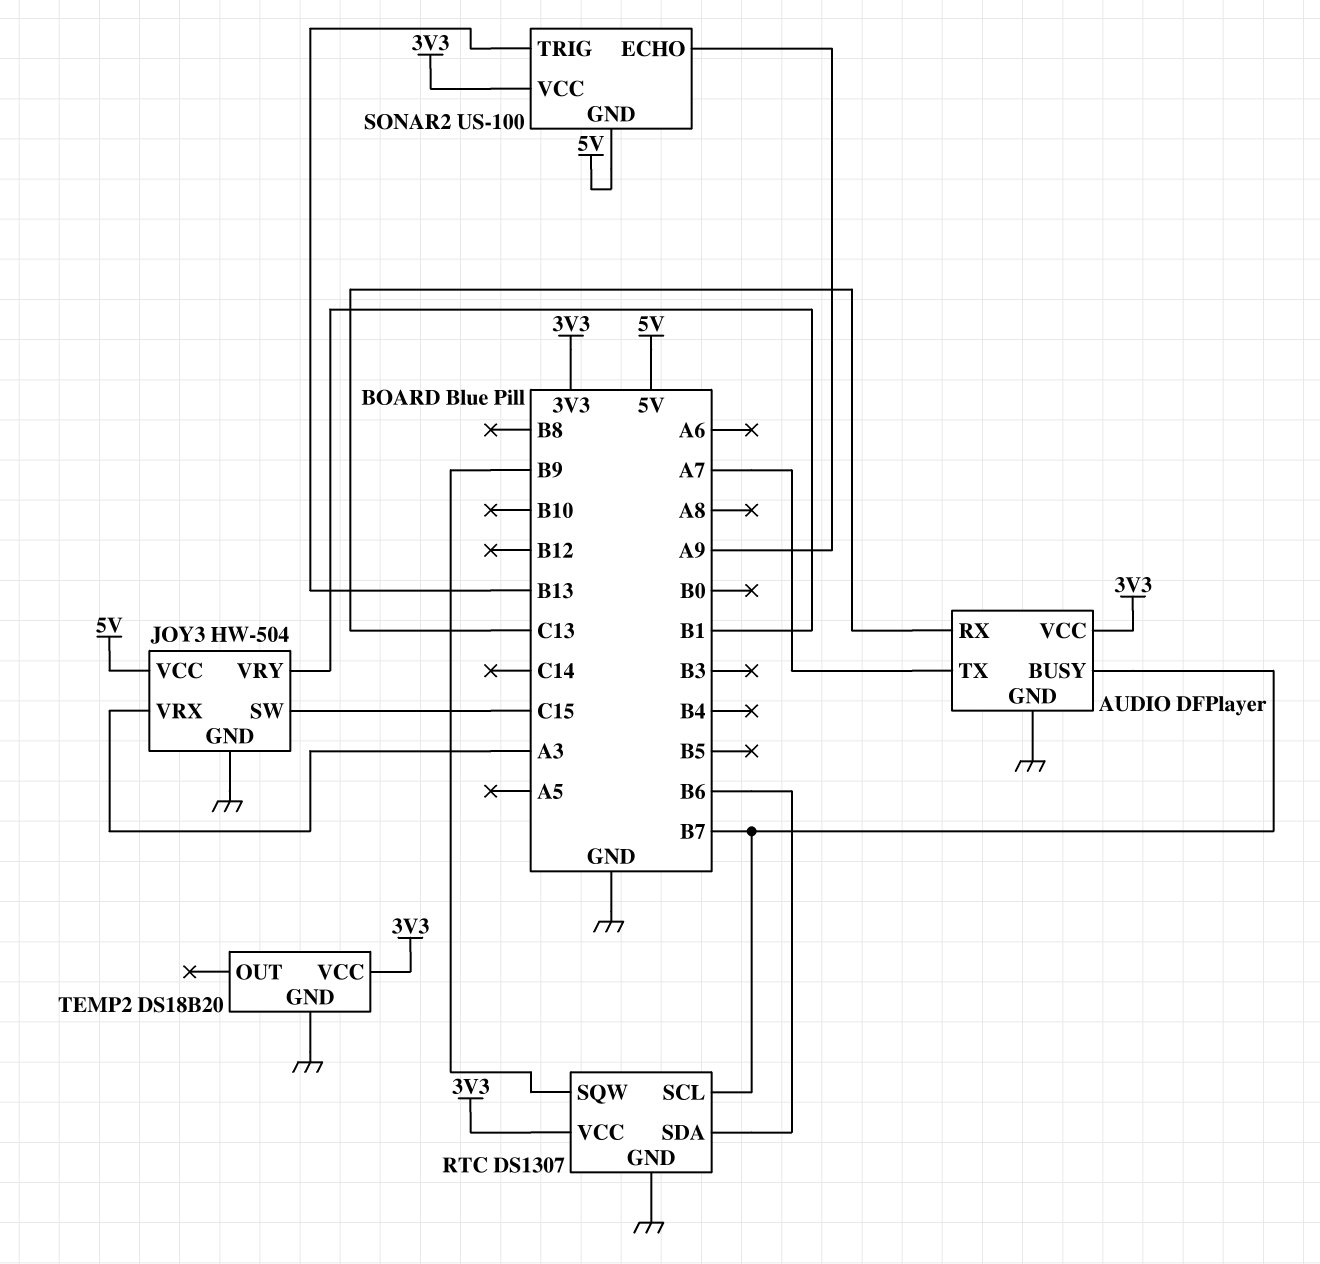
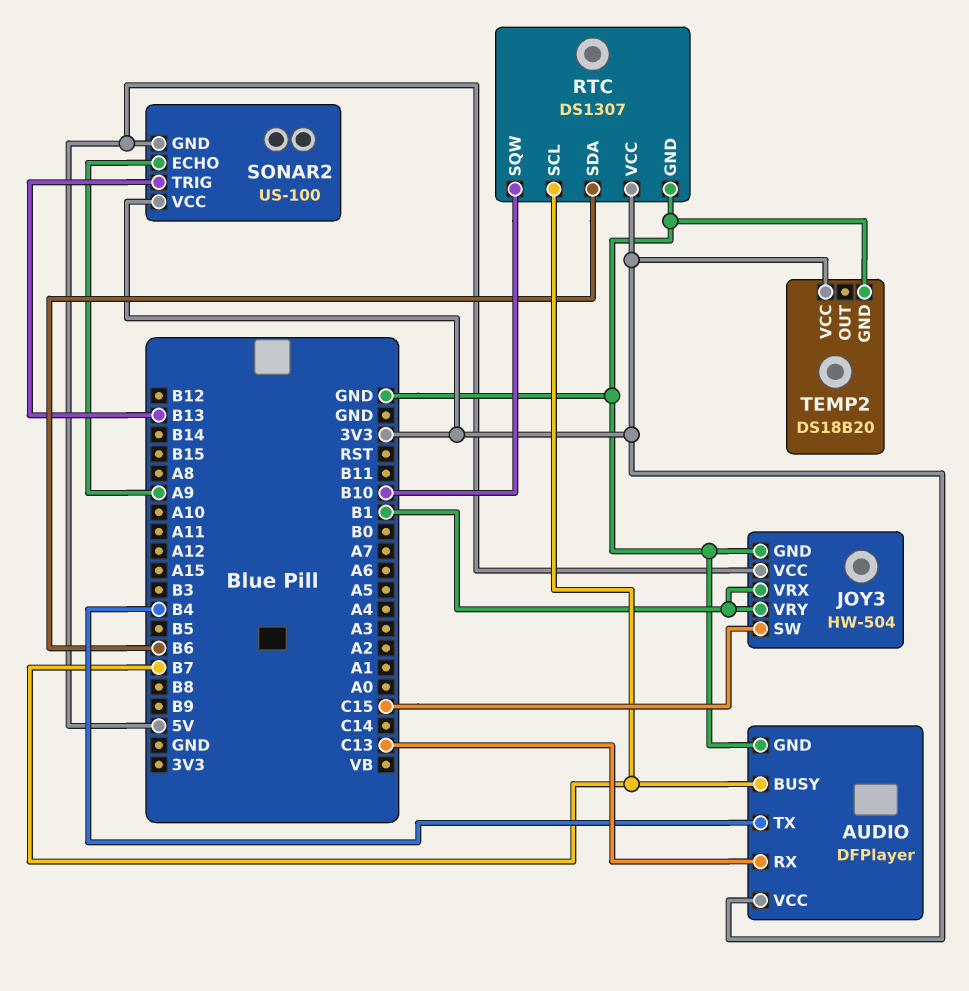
AUDIO pin TX: A7 -> B4
JOY3 pin VRX: A3 -> B1
RTC pin SQW: B9 -> B10

